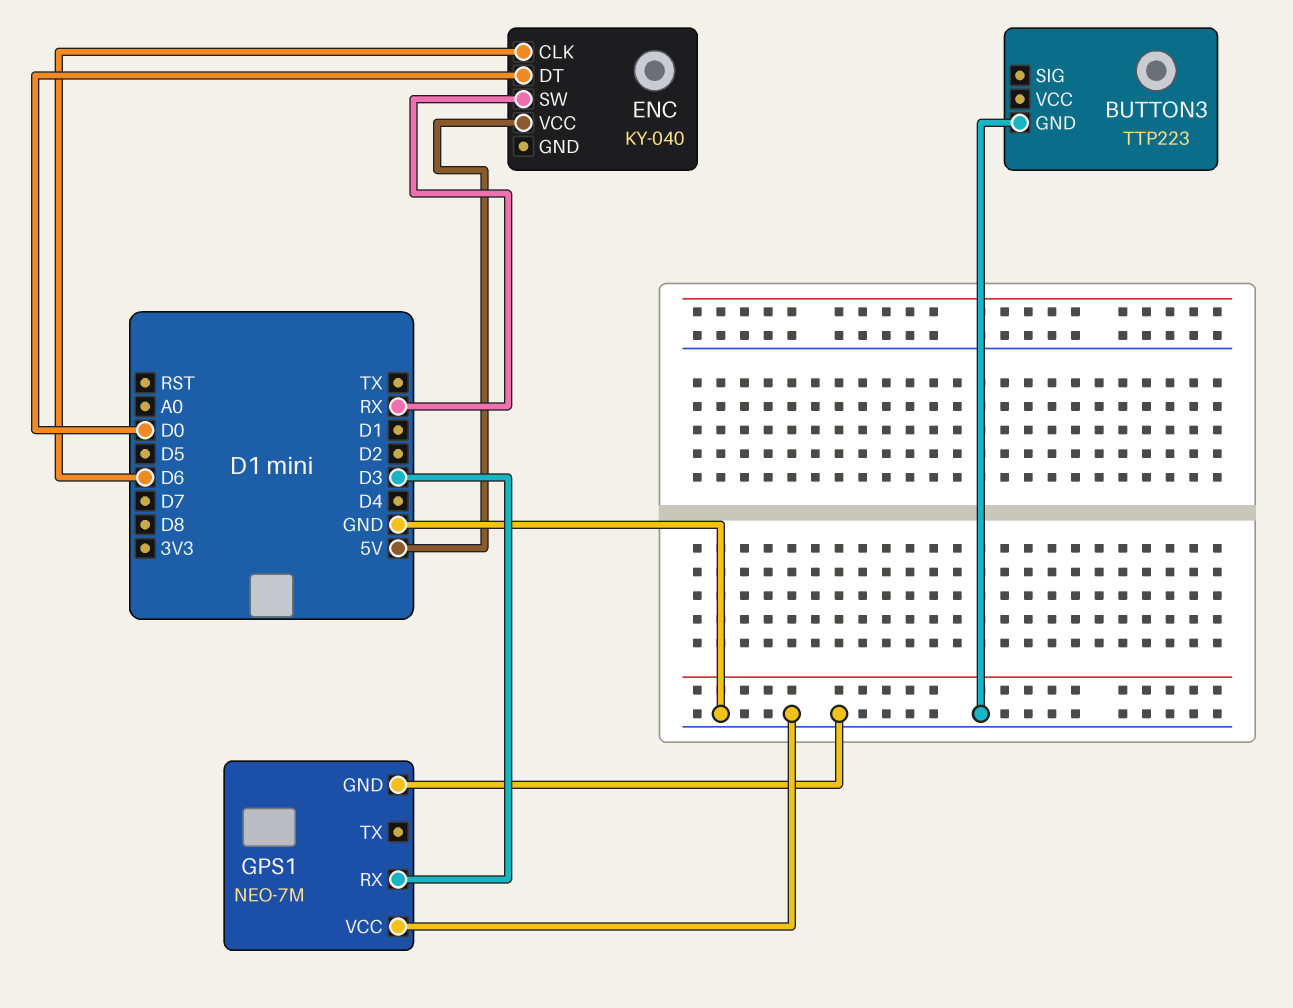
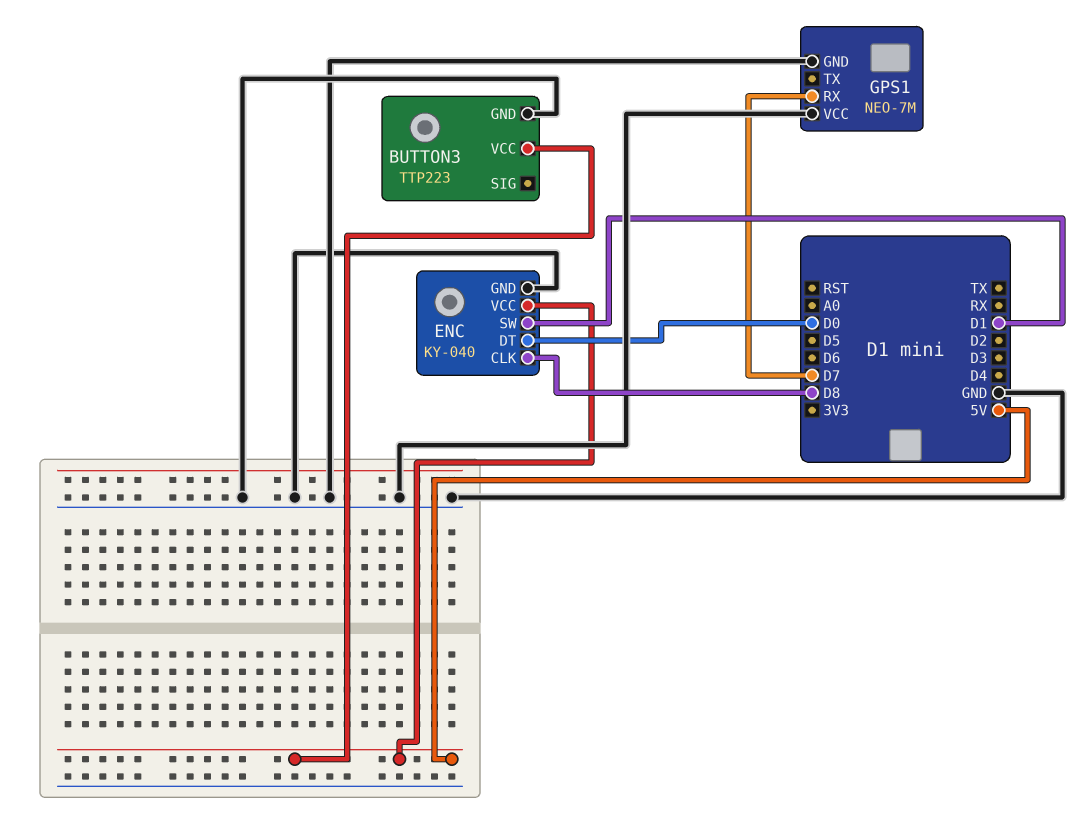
BUTTON3 pin VCC: none -> 5V
ENC pin CLK: D6 -> D8
ENC pin GND: none -> GND
ENC pin SW: RX -> D1
GPS1 pin RX: D3 -> D7

